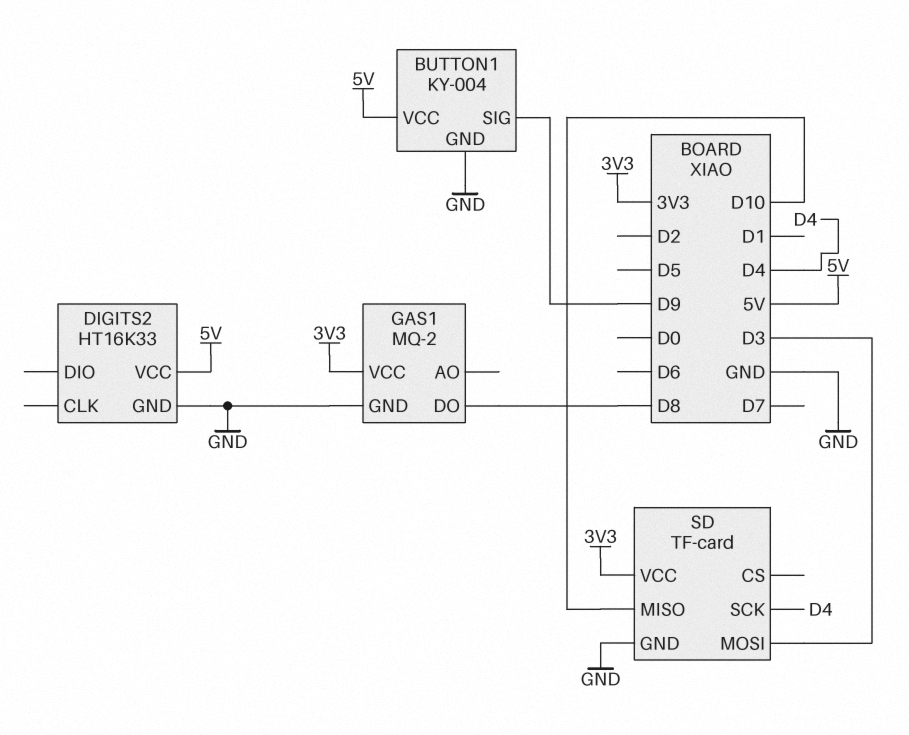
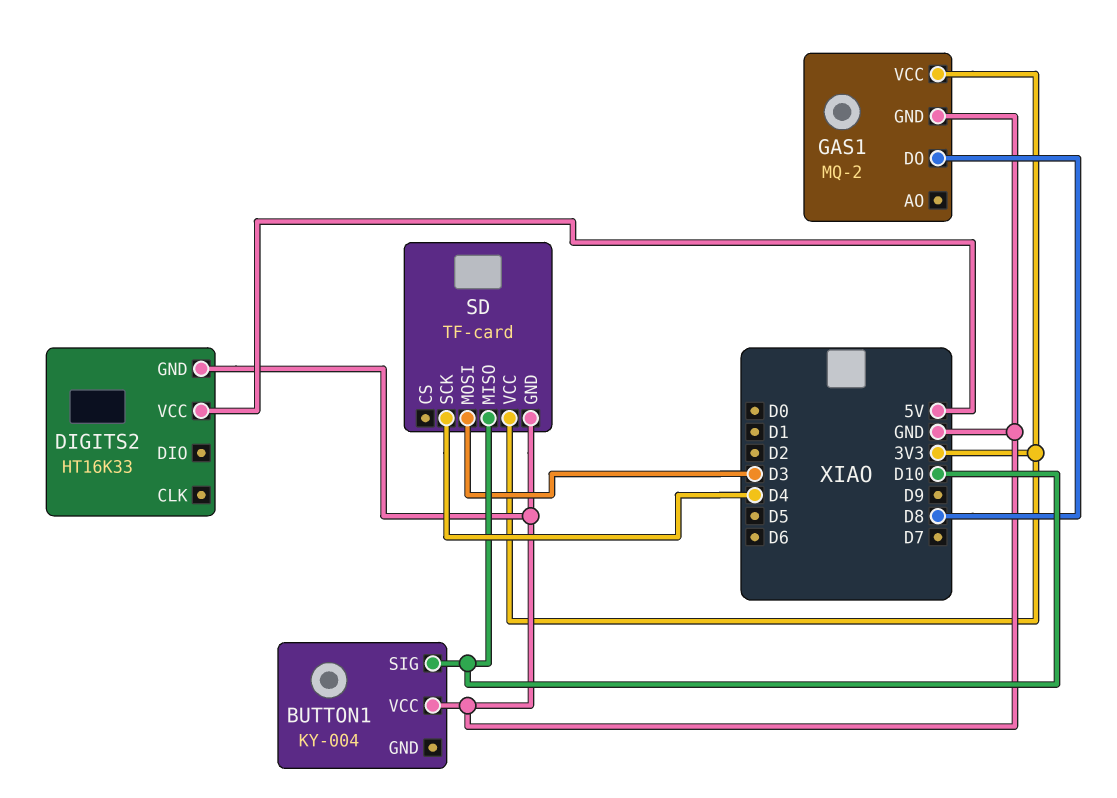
BUTTON1 pin GND: GND -> none
BUTTON1 pin SIG: D9 -> D10
BUTTON1 pin VCC: 5V -> GND

